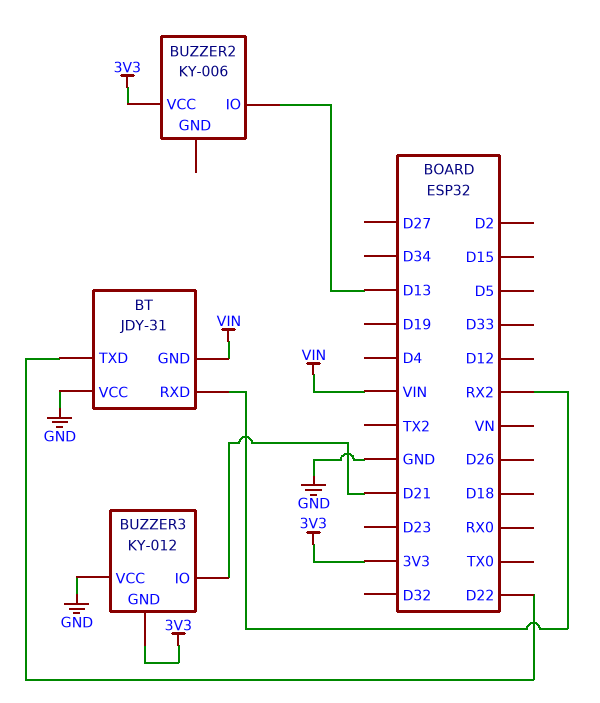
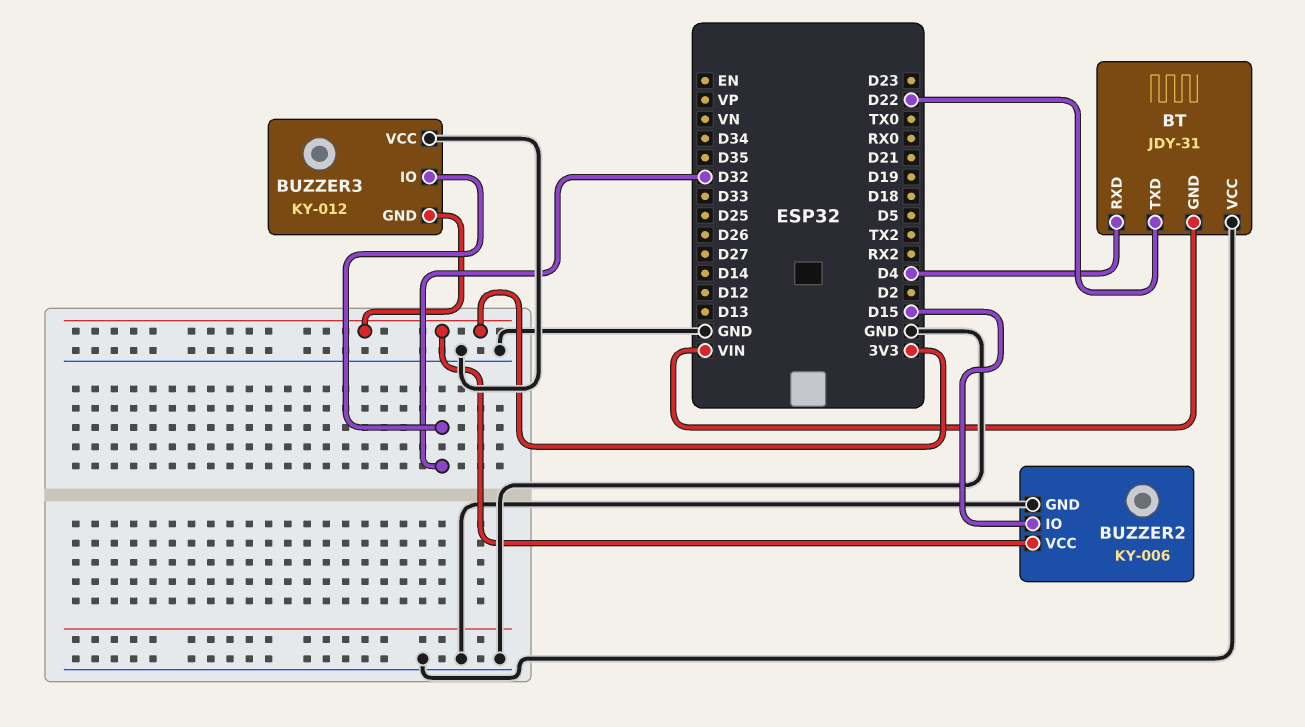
BT pin RXD: RX2 -> D4
BUZZER2 pin GND: none -> GND
BUZZER2 pin IO: D13 -> D15
BUZZER3 pin IO: D21 -> D32

